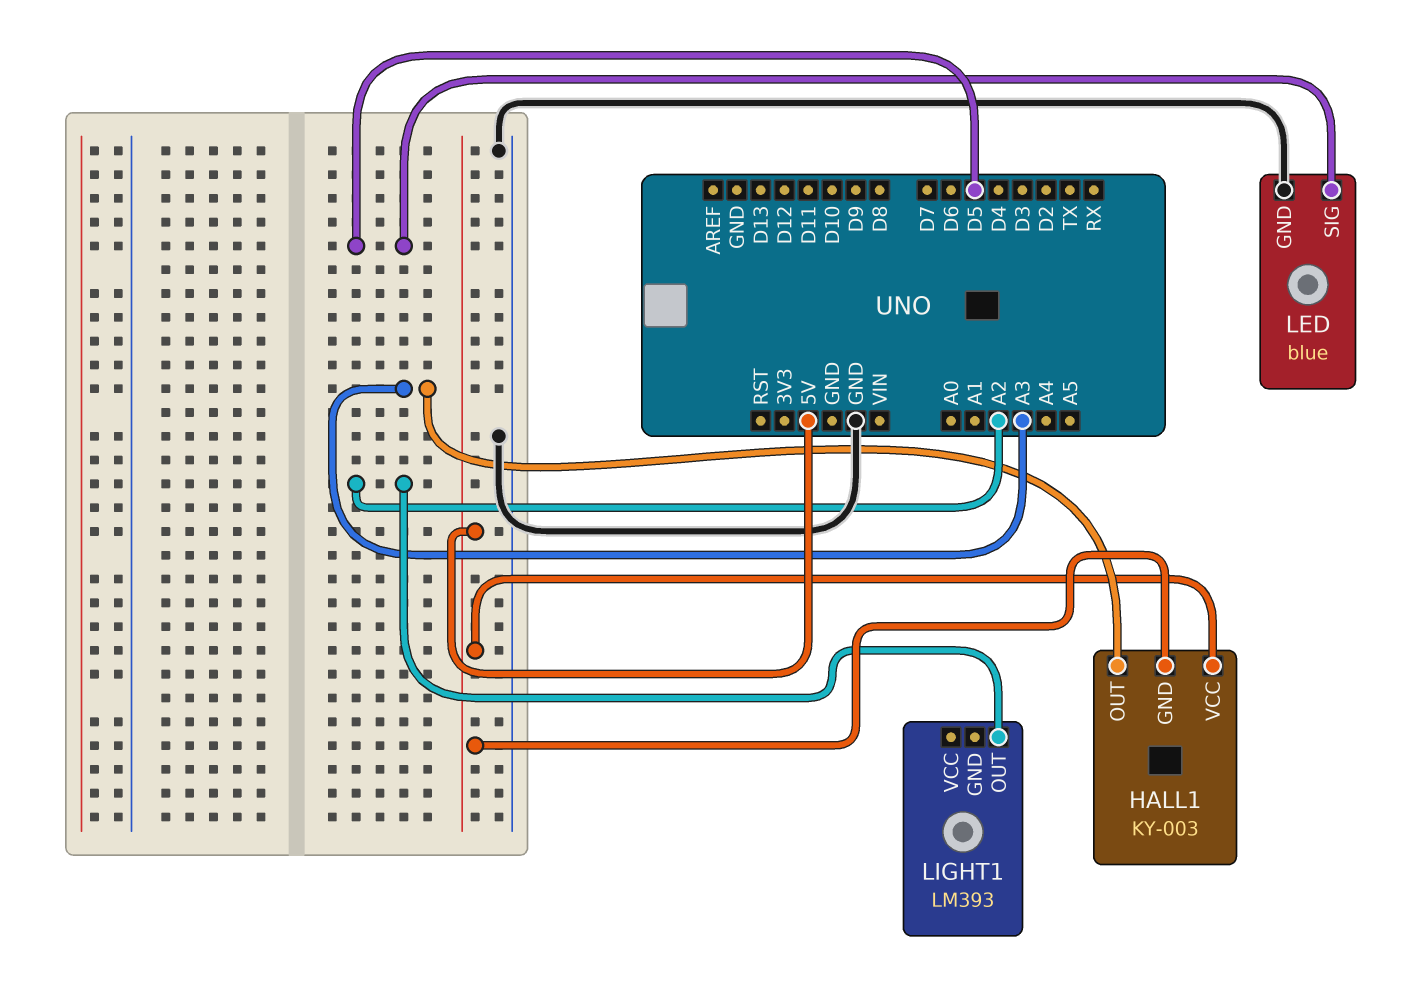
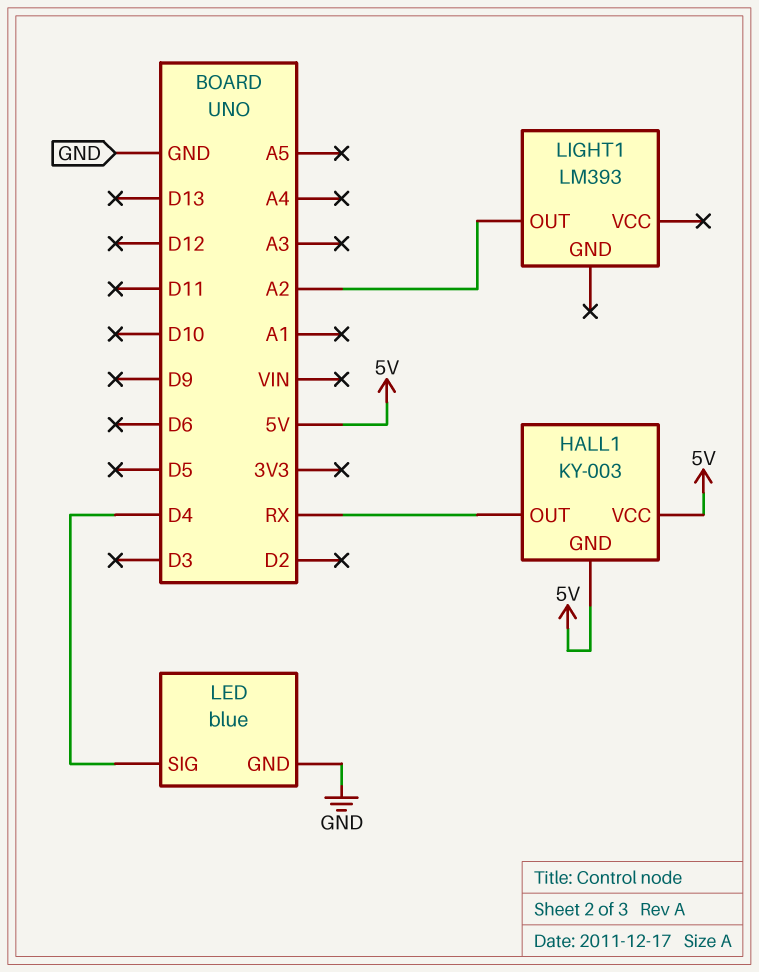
HALL1 pin OUT: A3 -> RX
LED pin SIG: D5 -> D4

